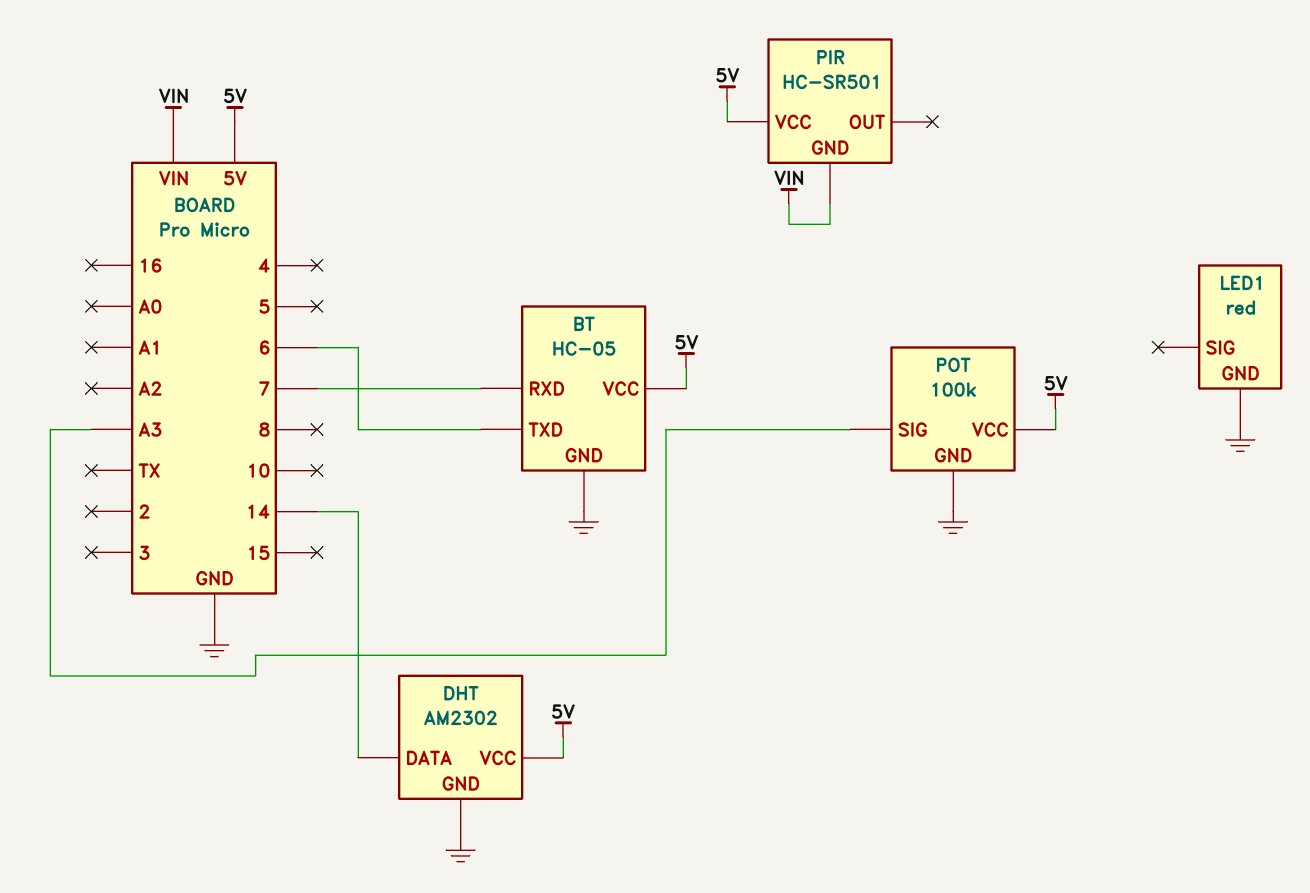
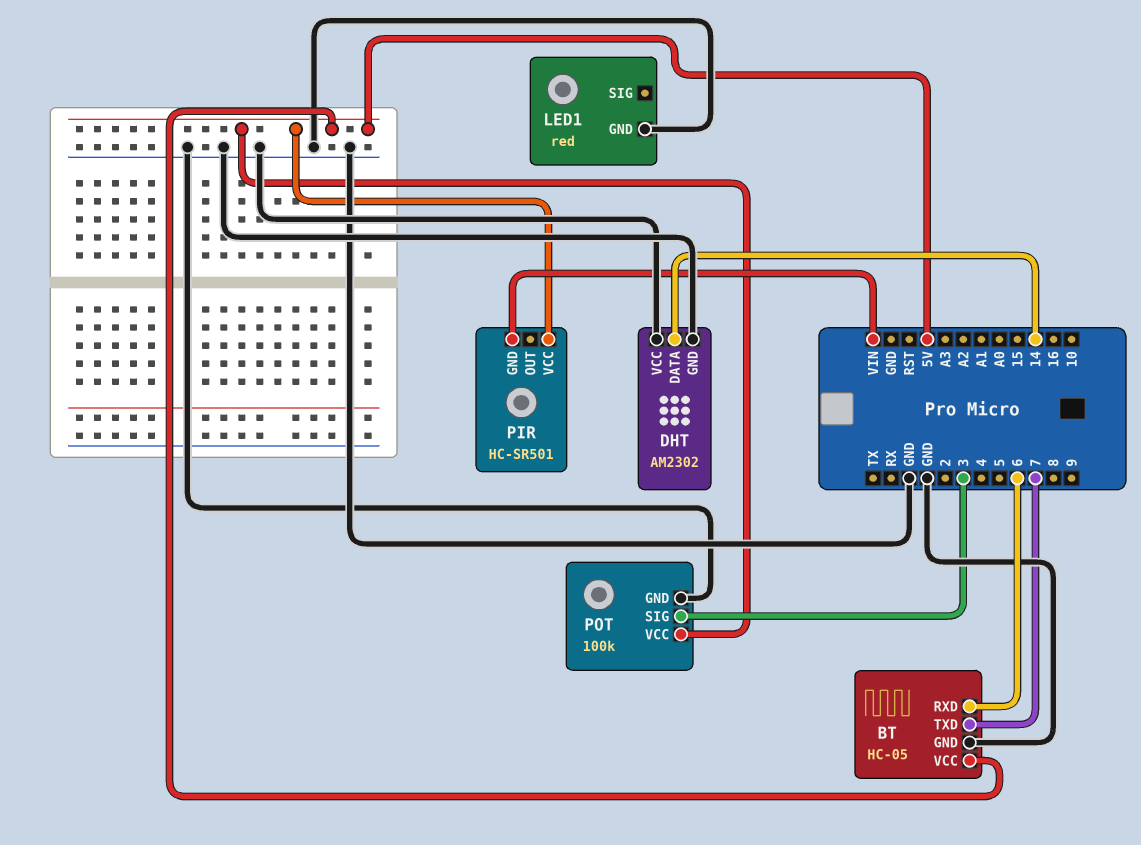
BT pin RXD: 7 -> 6
BT pin TXD: 6 -> 7
DHT pin VCC: 5V -> GND
POT pin SIG: A3 -> 3

